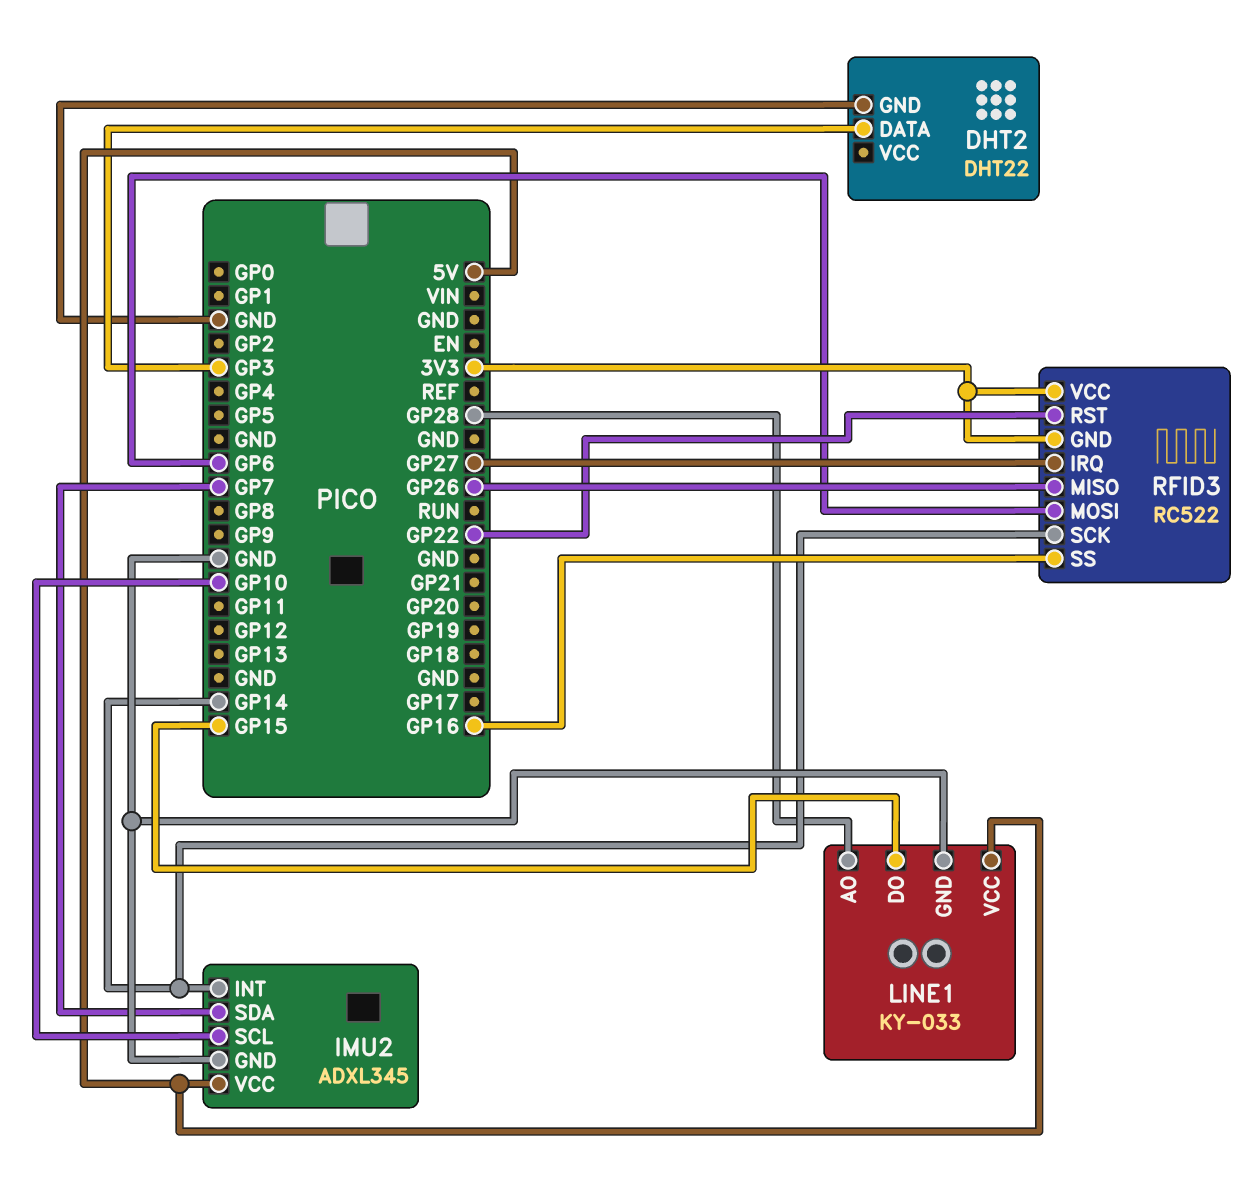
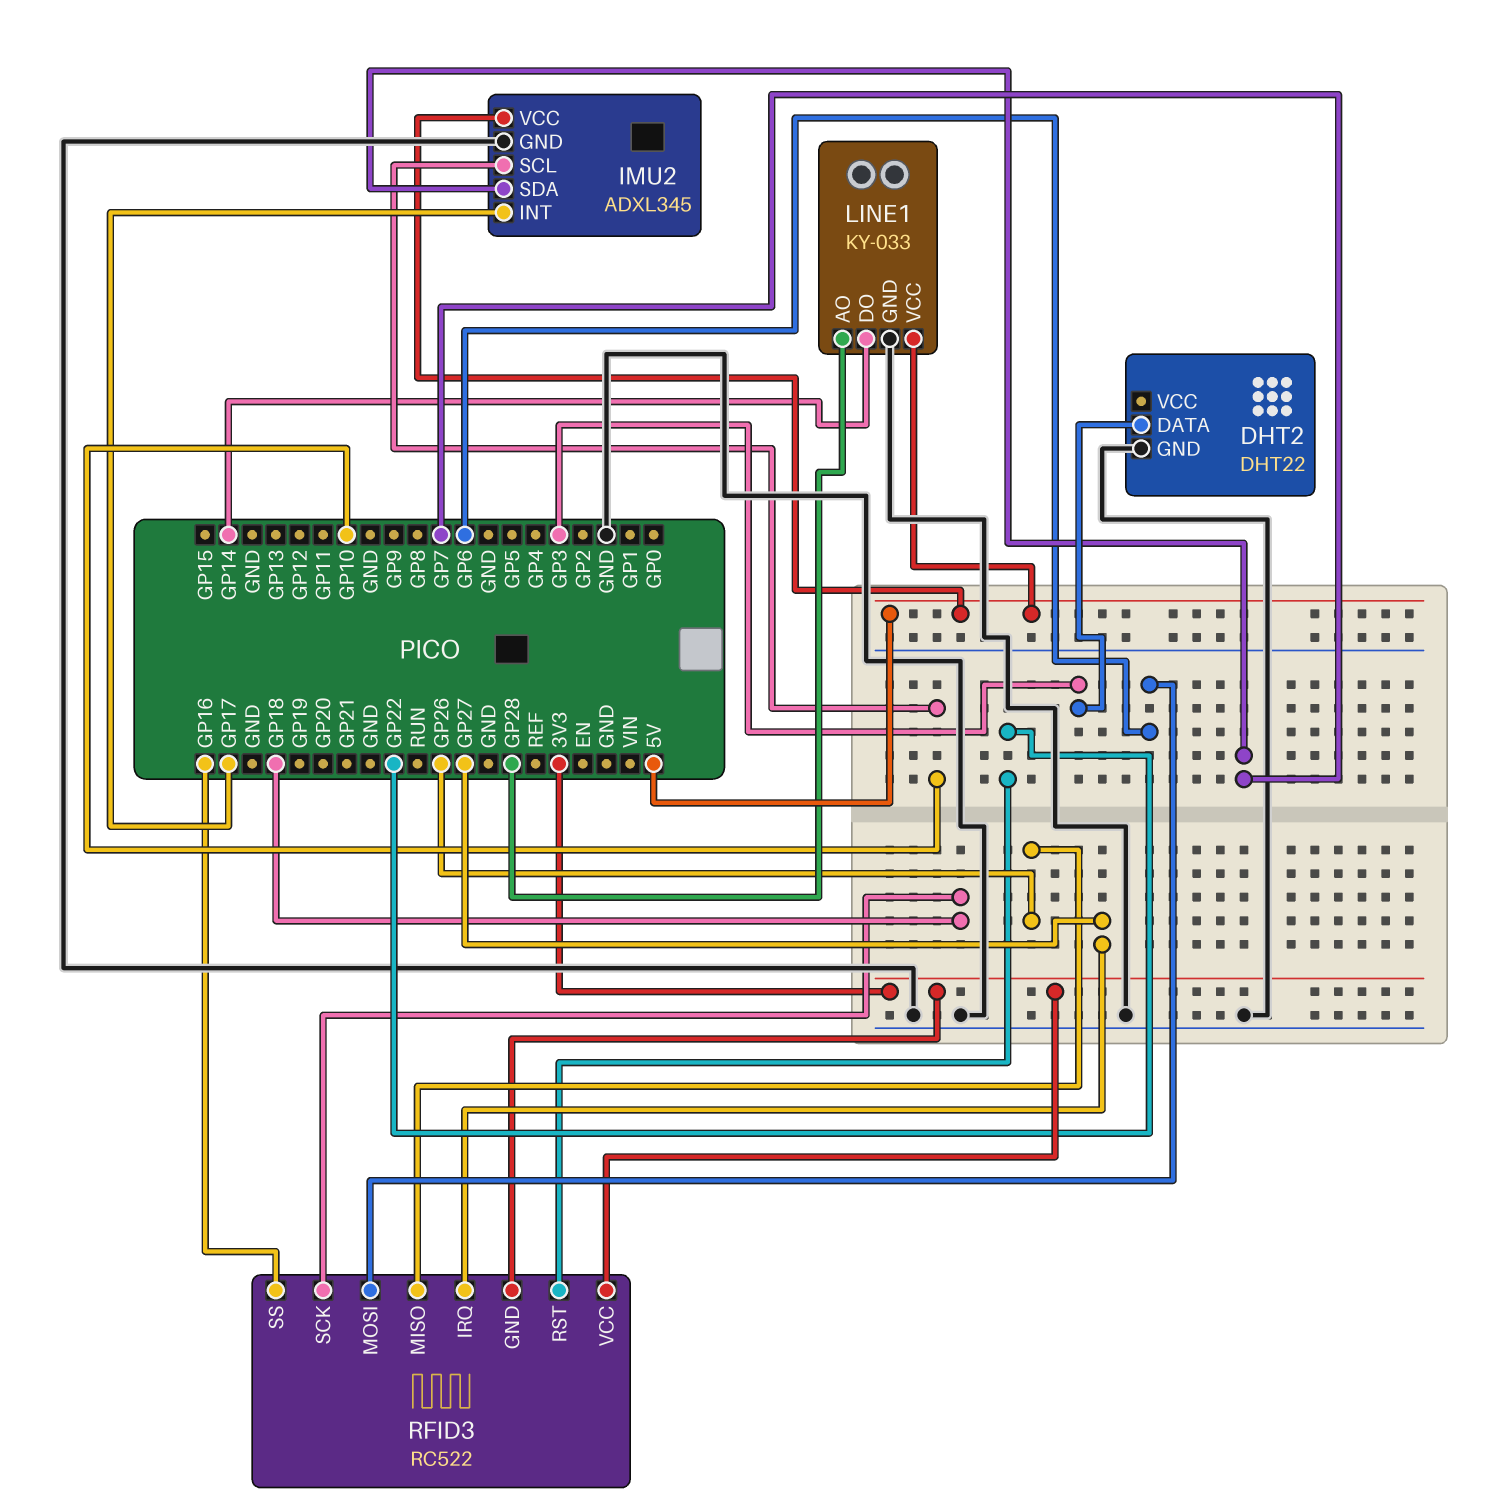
IMU2 pin INT: GP14 -> GP17
LINE1 pin DO: GP15 -> GP14
RFID3 pin SCK: GP14 -> GP18

